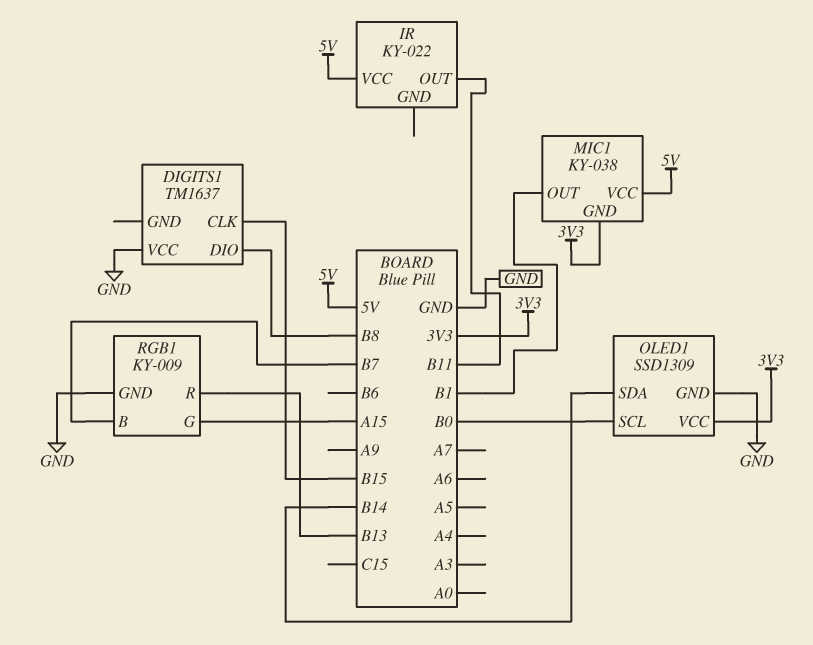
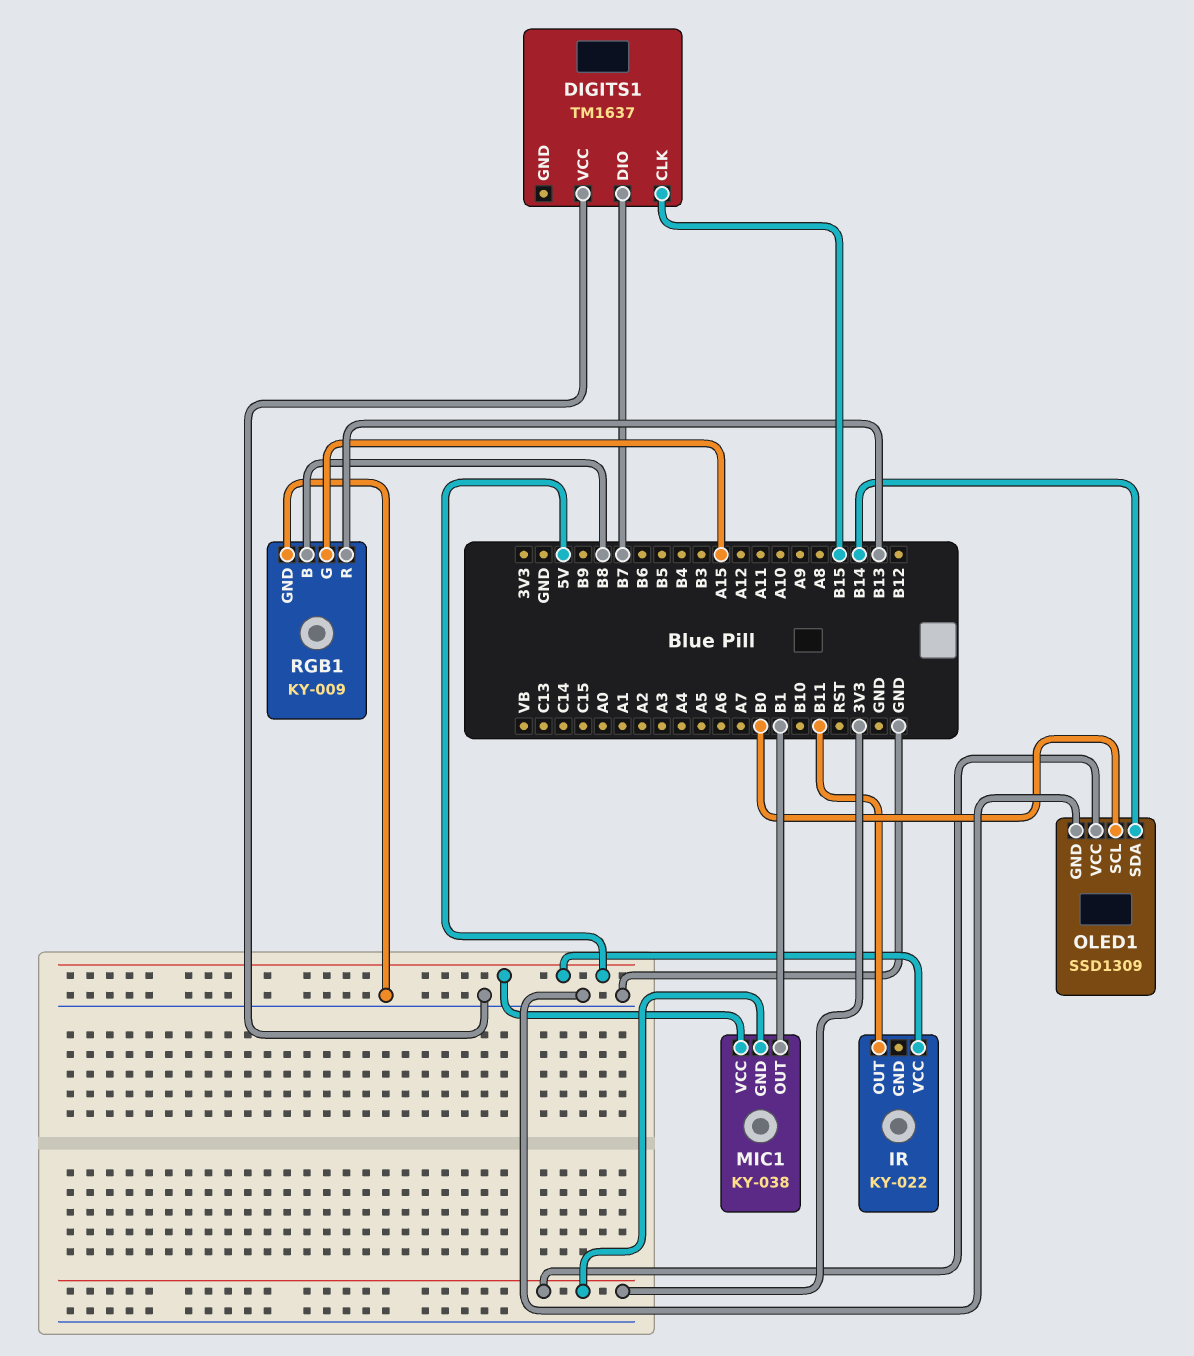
DIGITS1 pin DIO: B8 -> B7
RGB1 pin B: B7 -> B8

